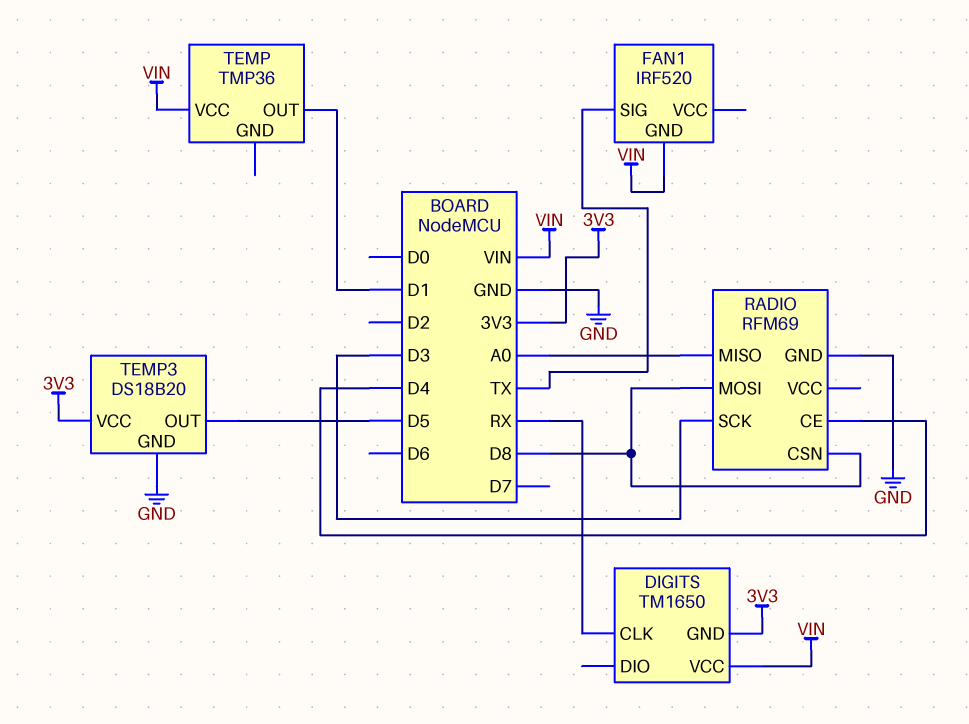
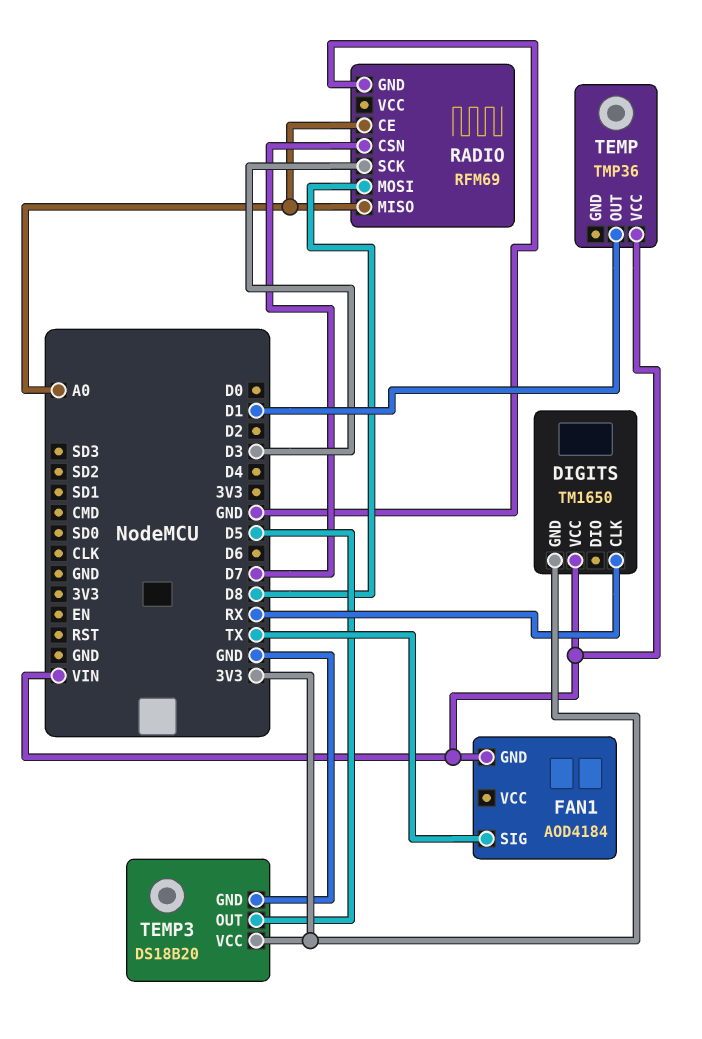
FAN1: IRF520 -> AOD4184
RADIO pin CE: D4 -> A0
RADIO pin CSN: D8 -> D7

